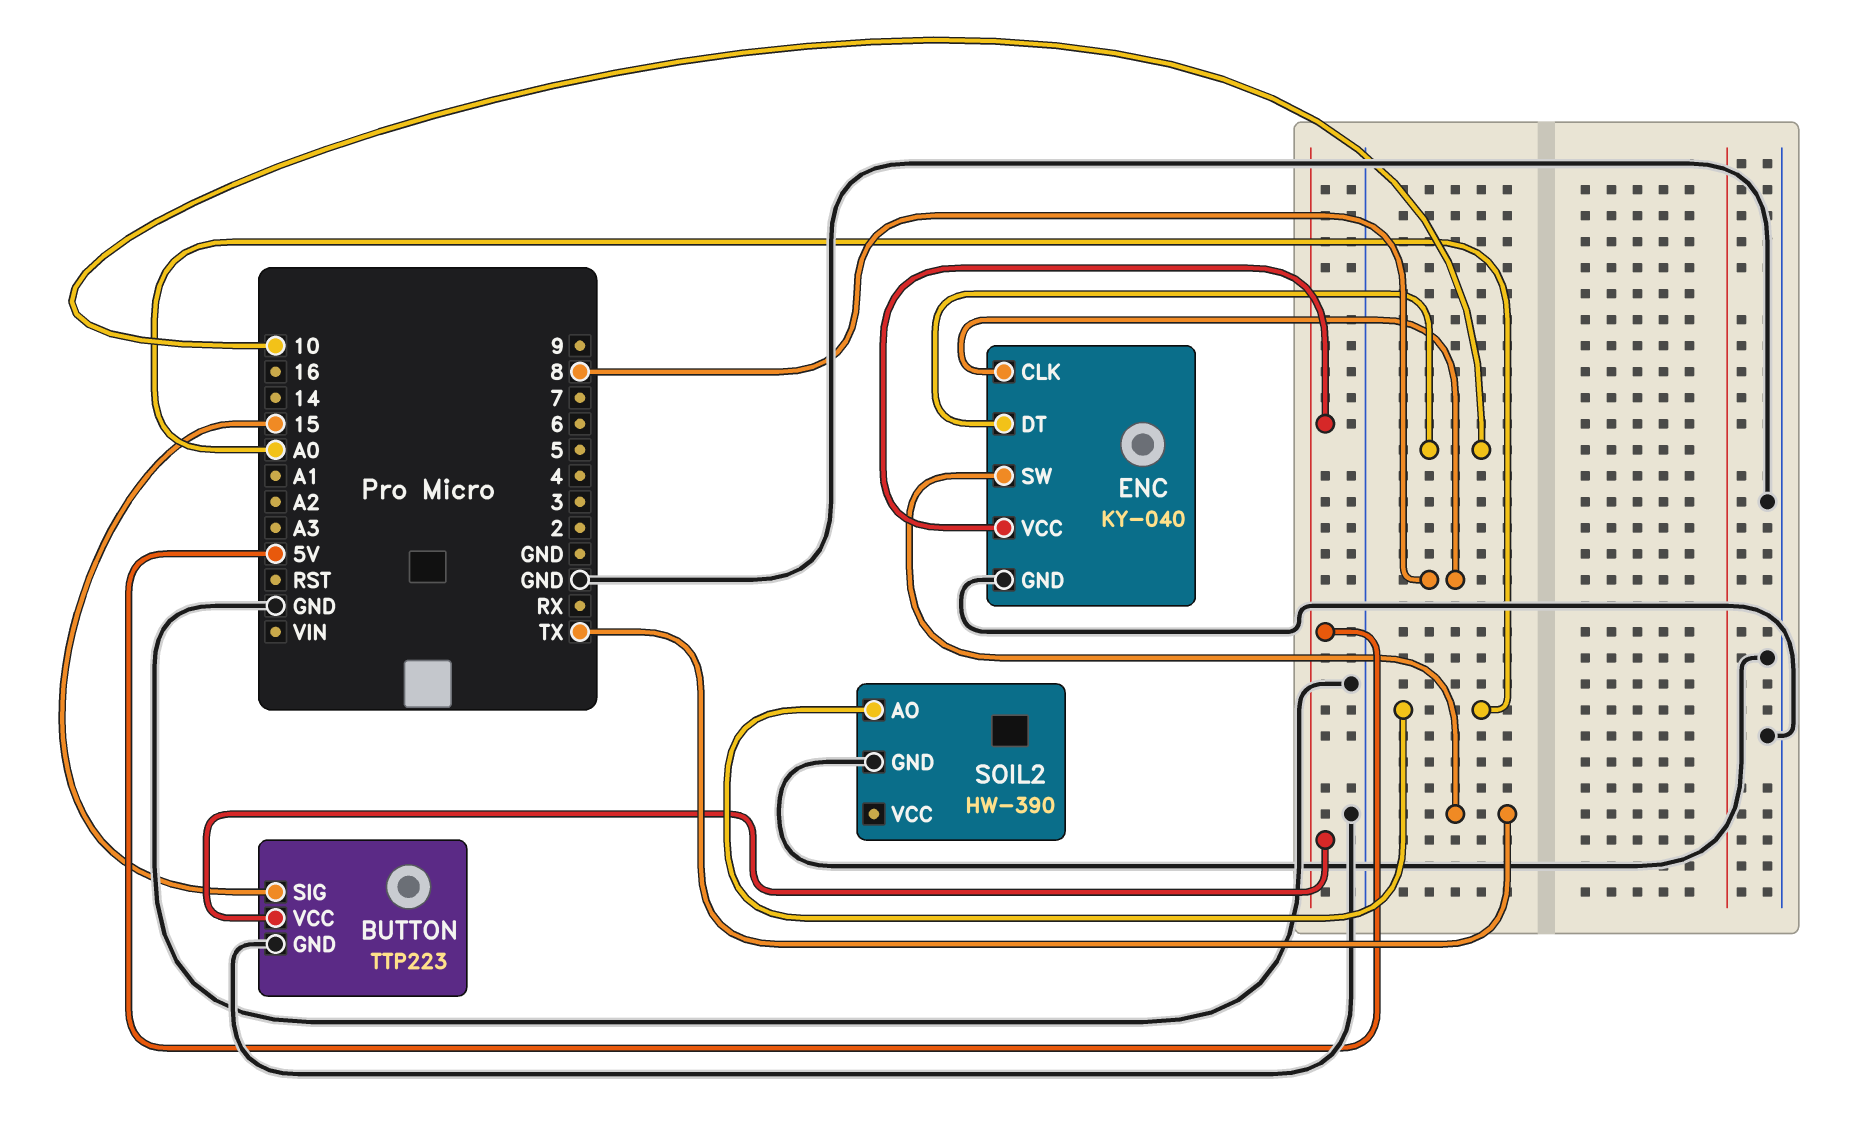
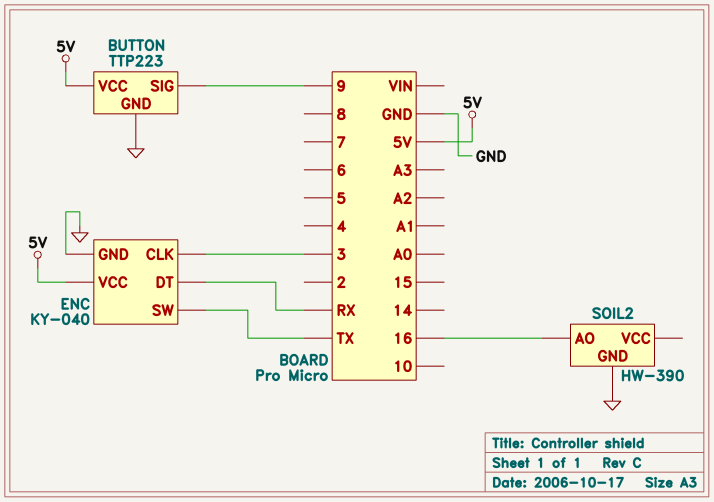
BUTTON pin SIG: 15 -> 9
ENC pin CLK: 8 -> 3
ENC pin DT: 10 -> RX
SOIL2 pin AO: A0 -> 16

